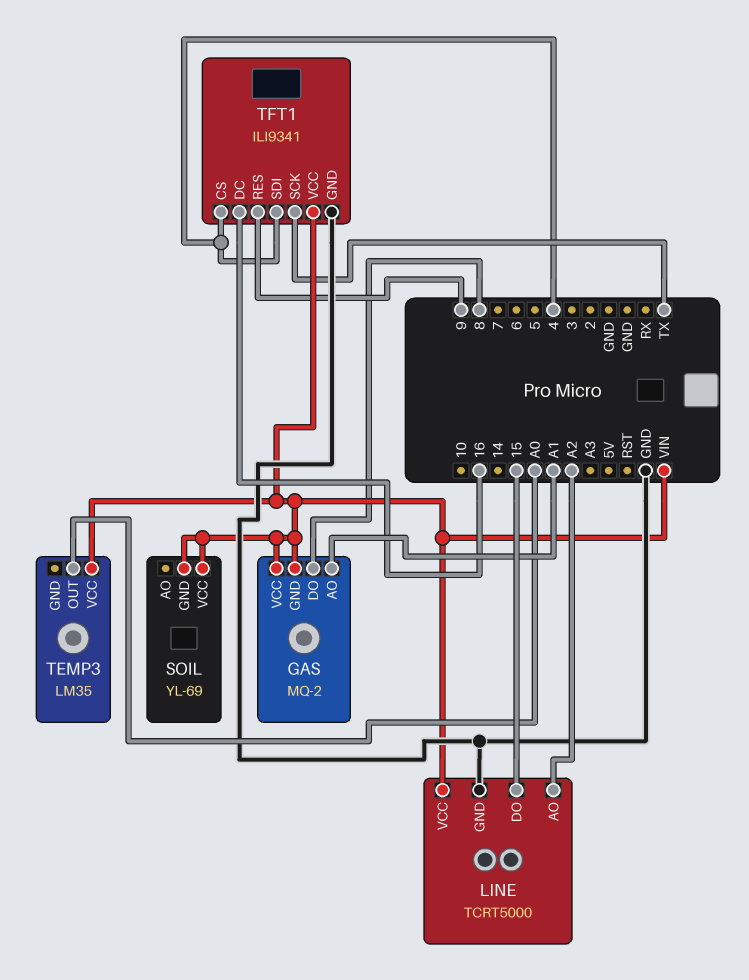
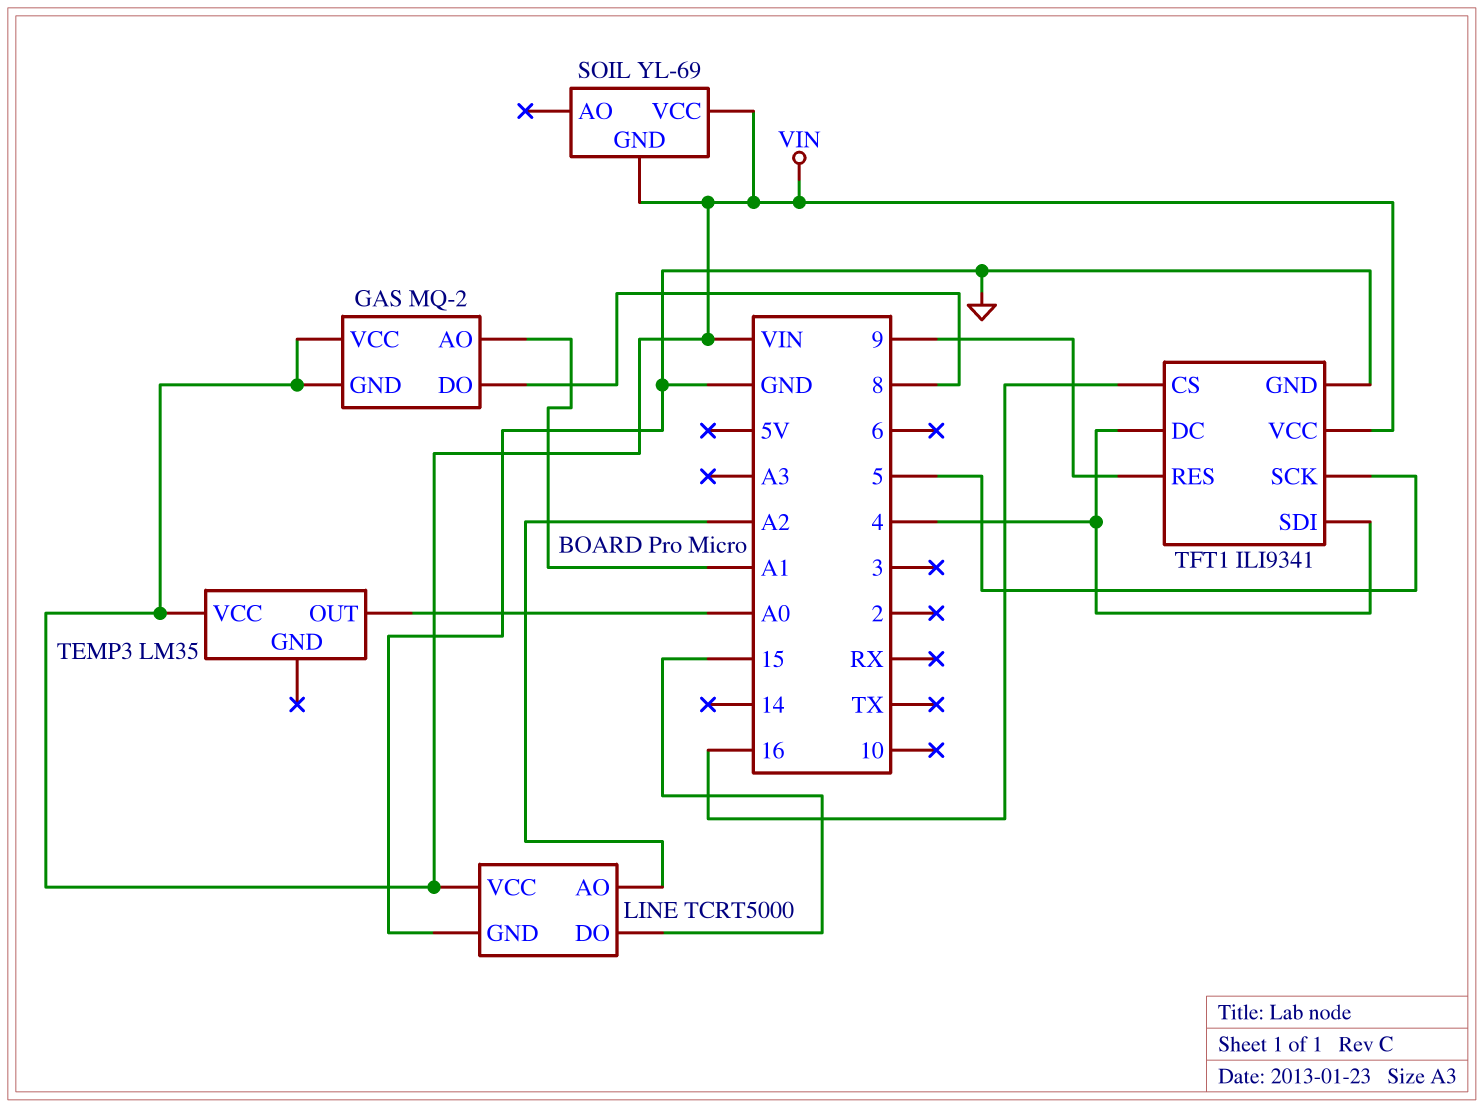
TFT1 pin CS: 4 -> 16
TFT1 pin DC: 16 -> 4
TFT1 pin SCK: TX -> 5

